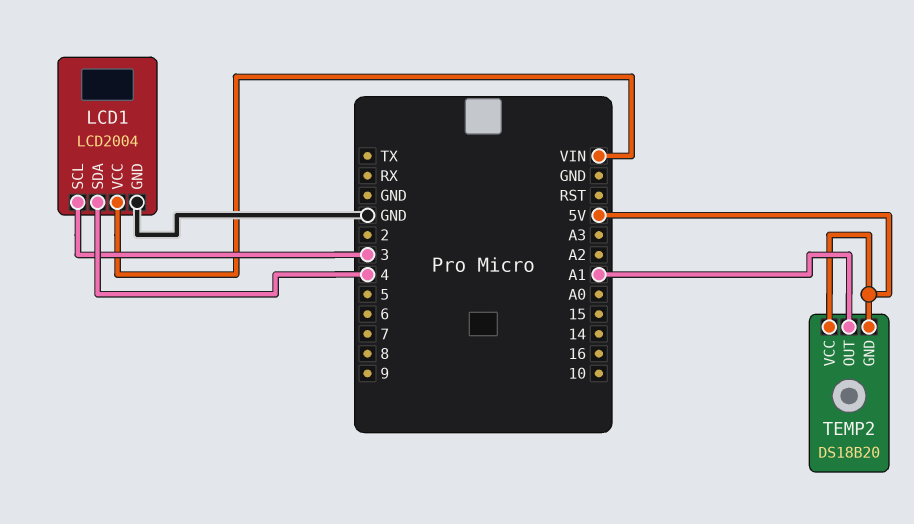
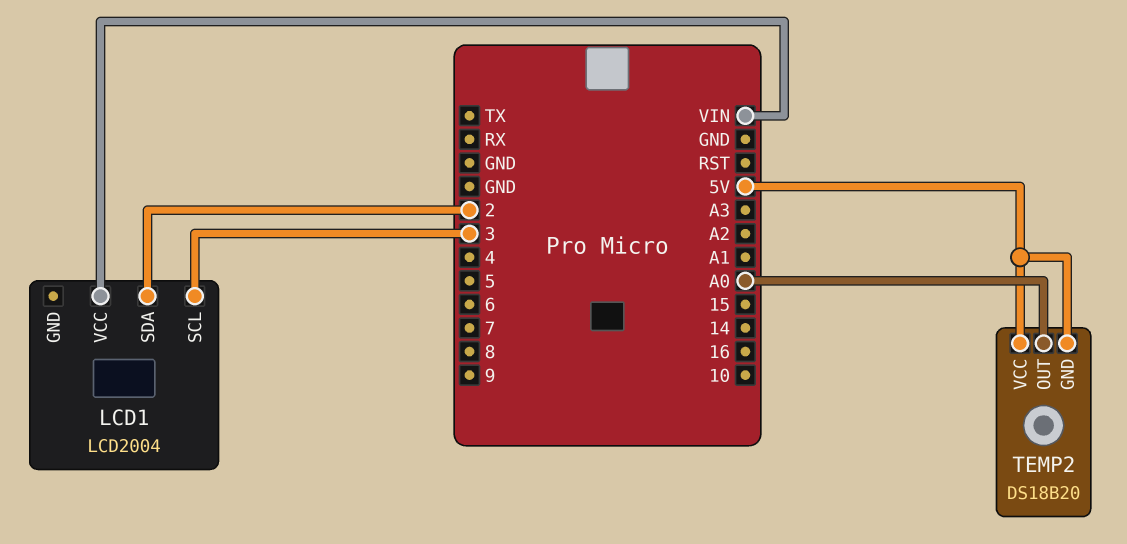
LCD1 pin GND: GND -> none
LCD1 pin SDA: 4 -> 2
TEMP2 pin OUT: A1 -> A0

